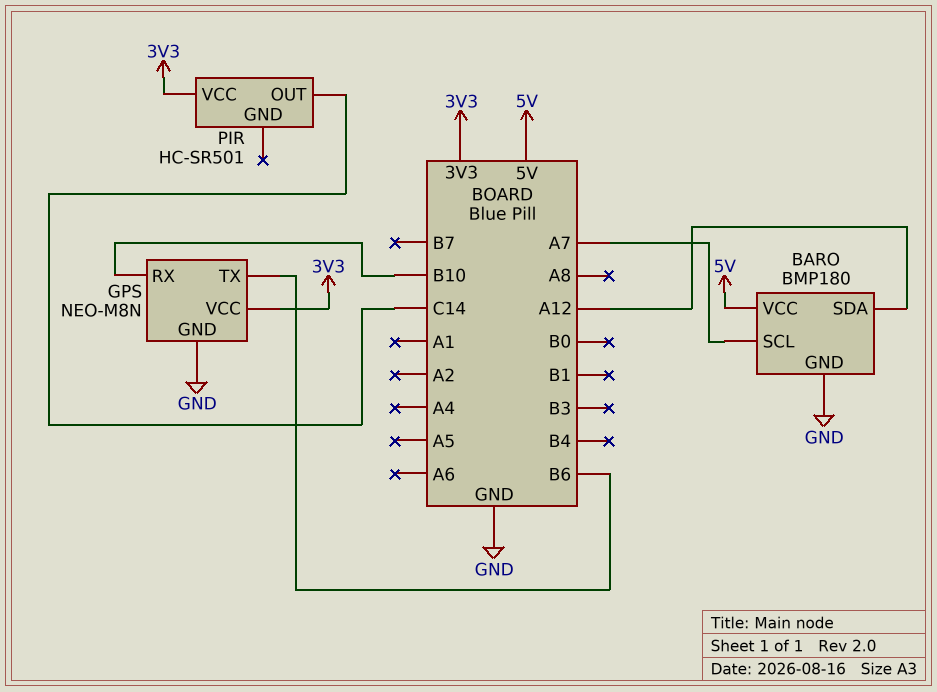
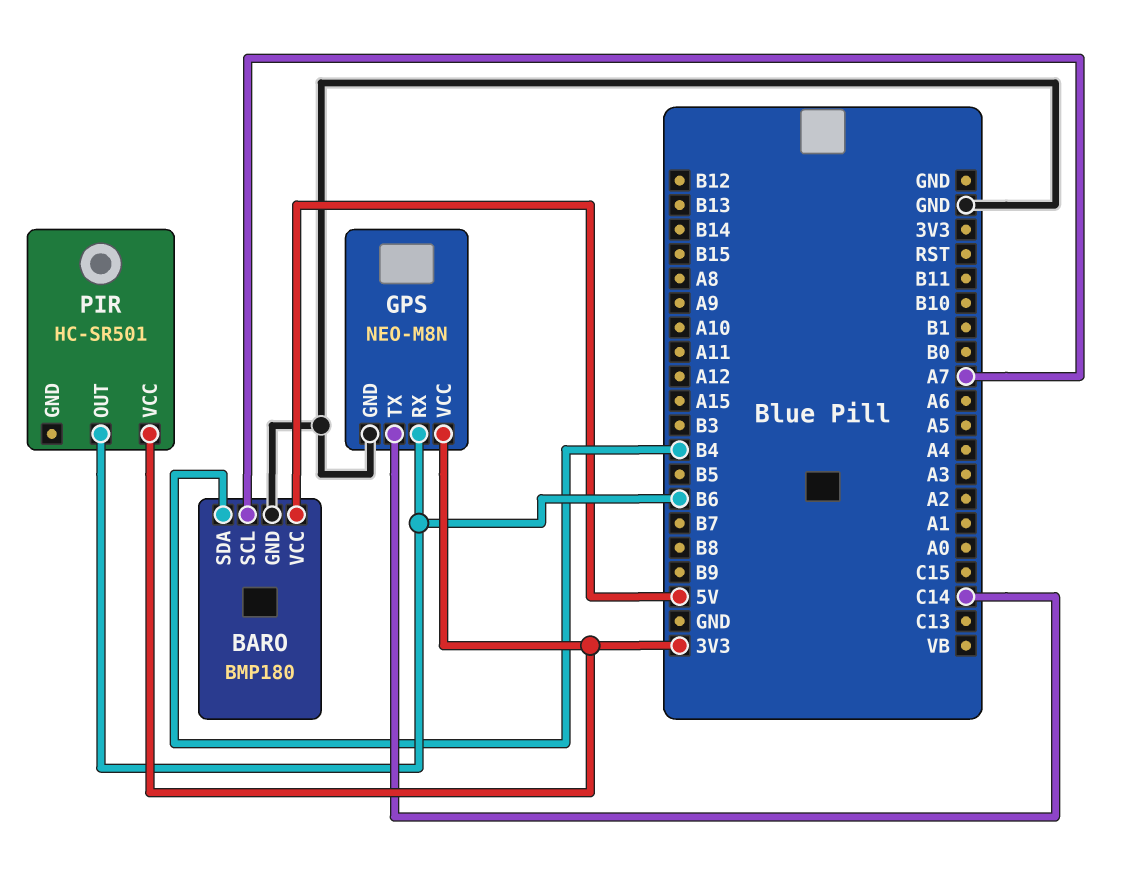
BARO pin SDA: A12 -> B4
GPS pin RX: B10 -> B6
GPS pin TX: B6 -> C14
PIR pin OUT: C14 -> B6

